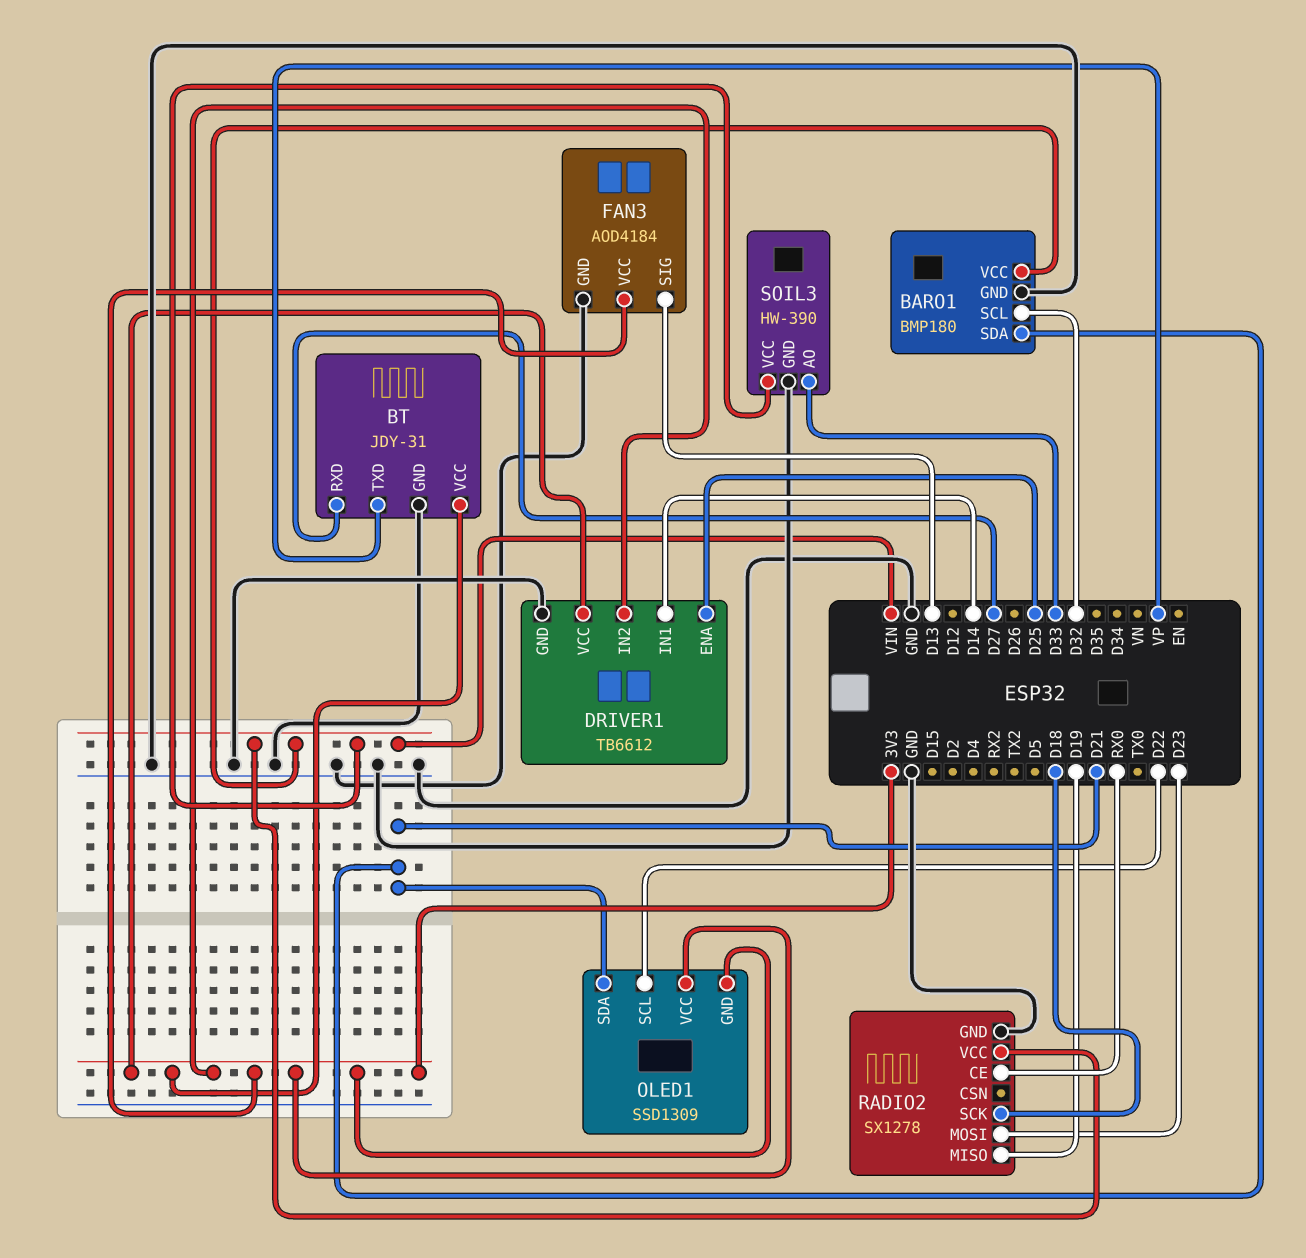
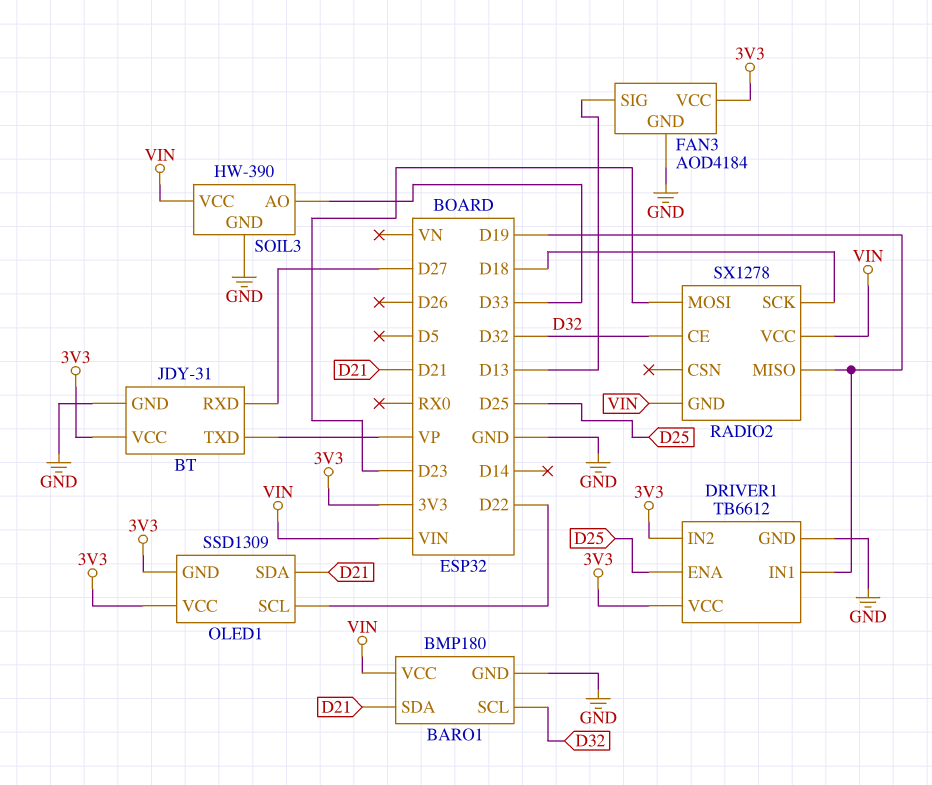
DRIVER1 pin IN1: D14 -> D19
RADIO2 pin CE: RX0 -> D32
RADIO2 pin GND: GND -> VIN

